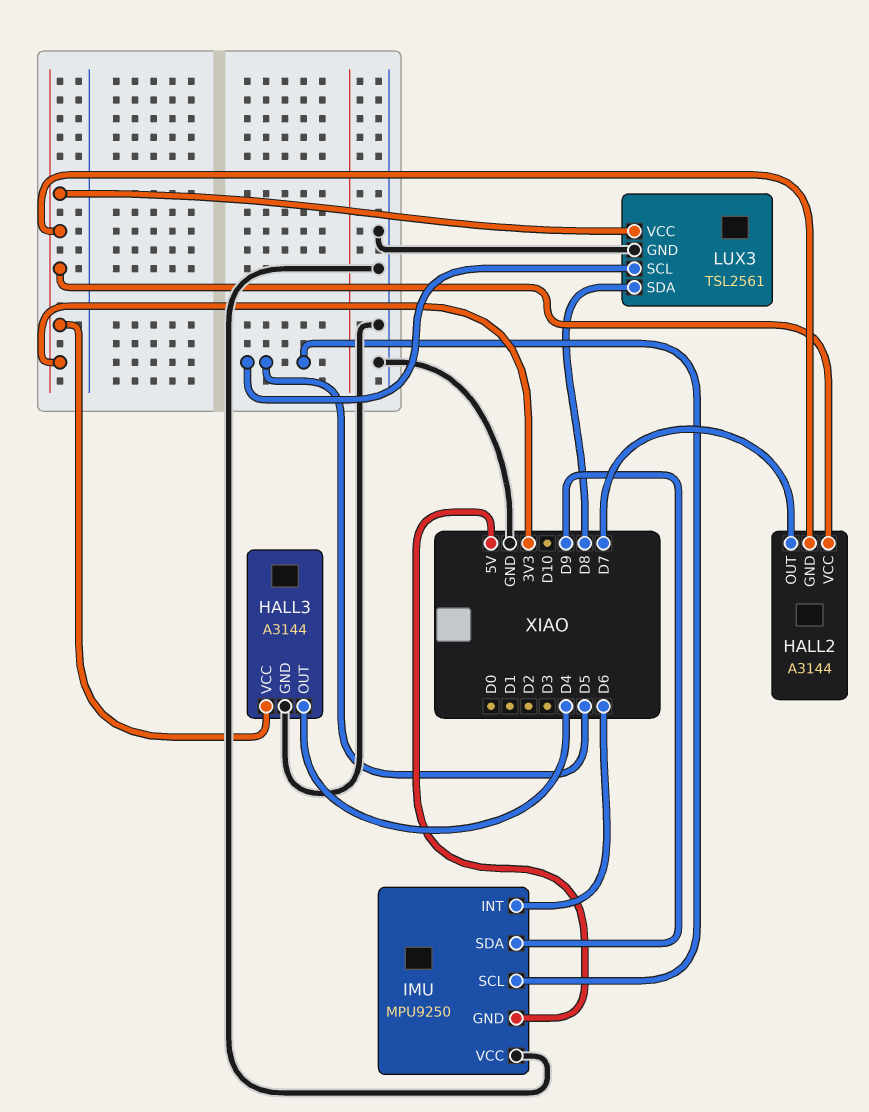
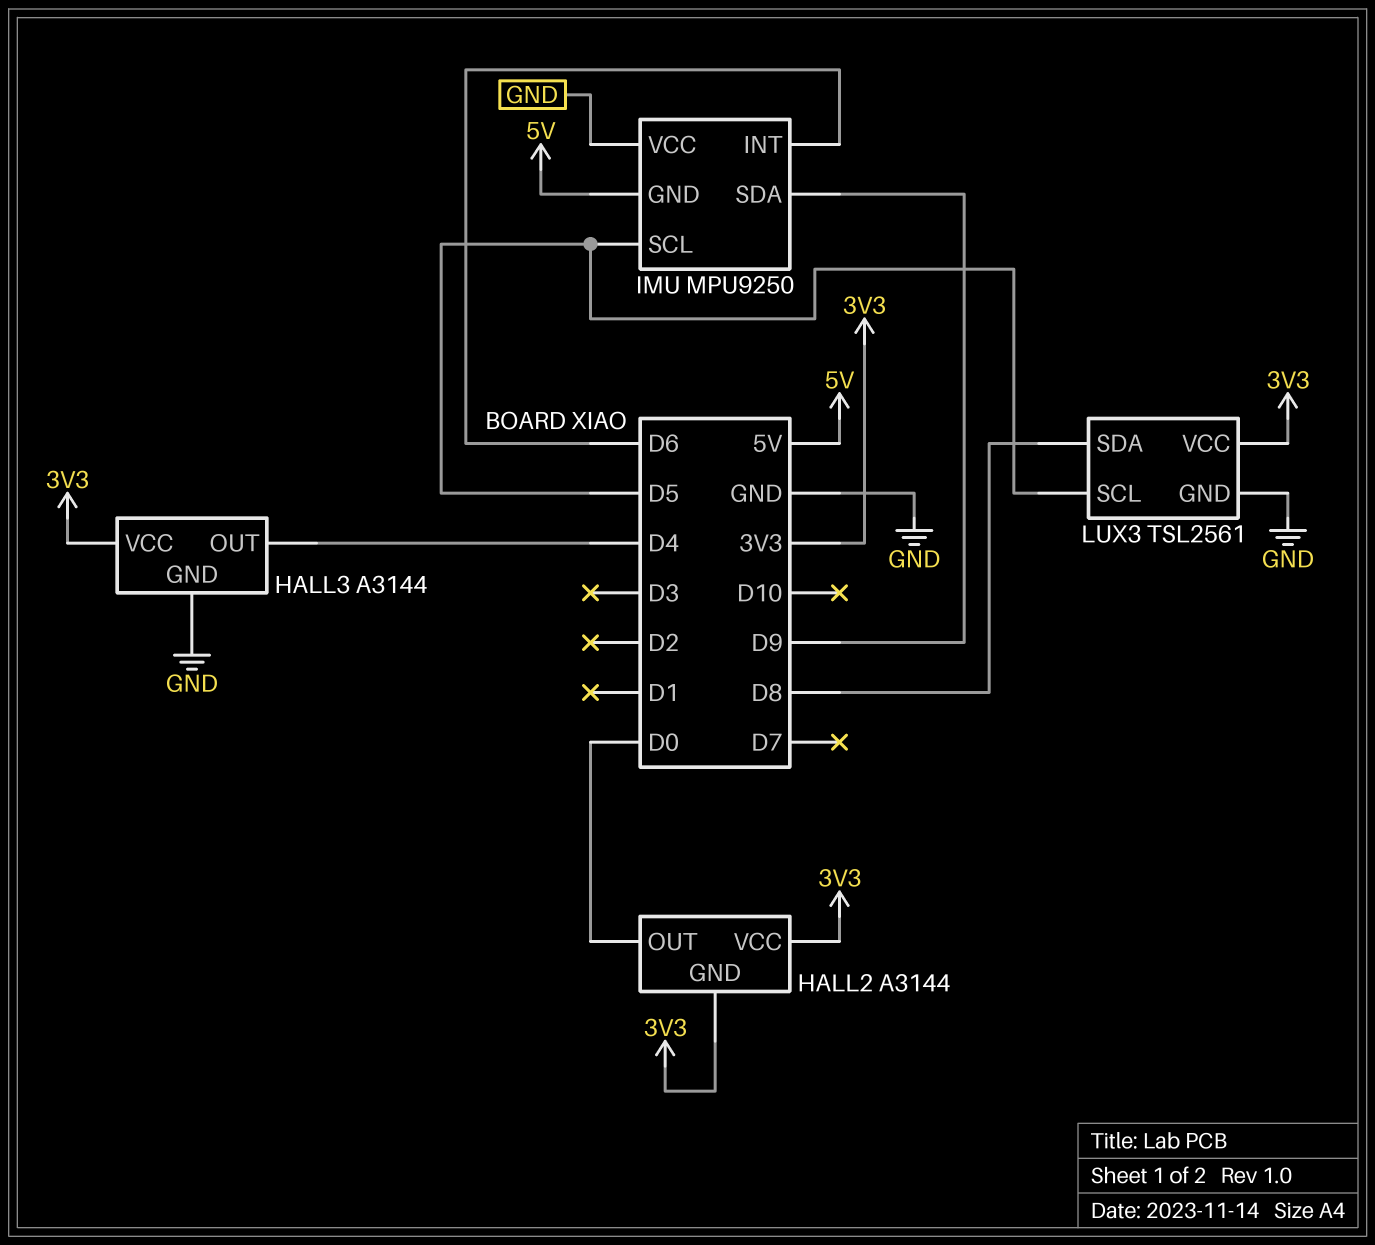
HALL2 pin OUT: D7 -> D0

